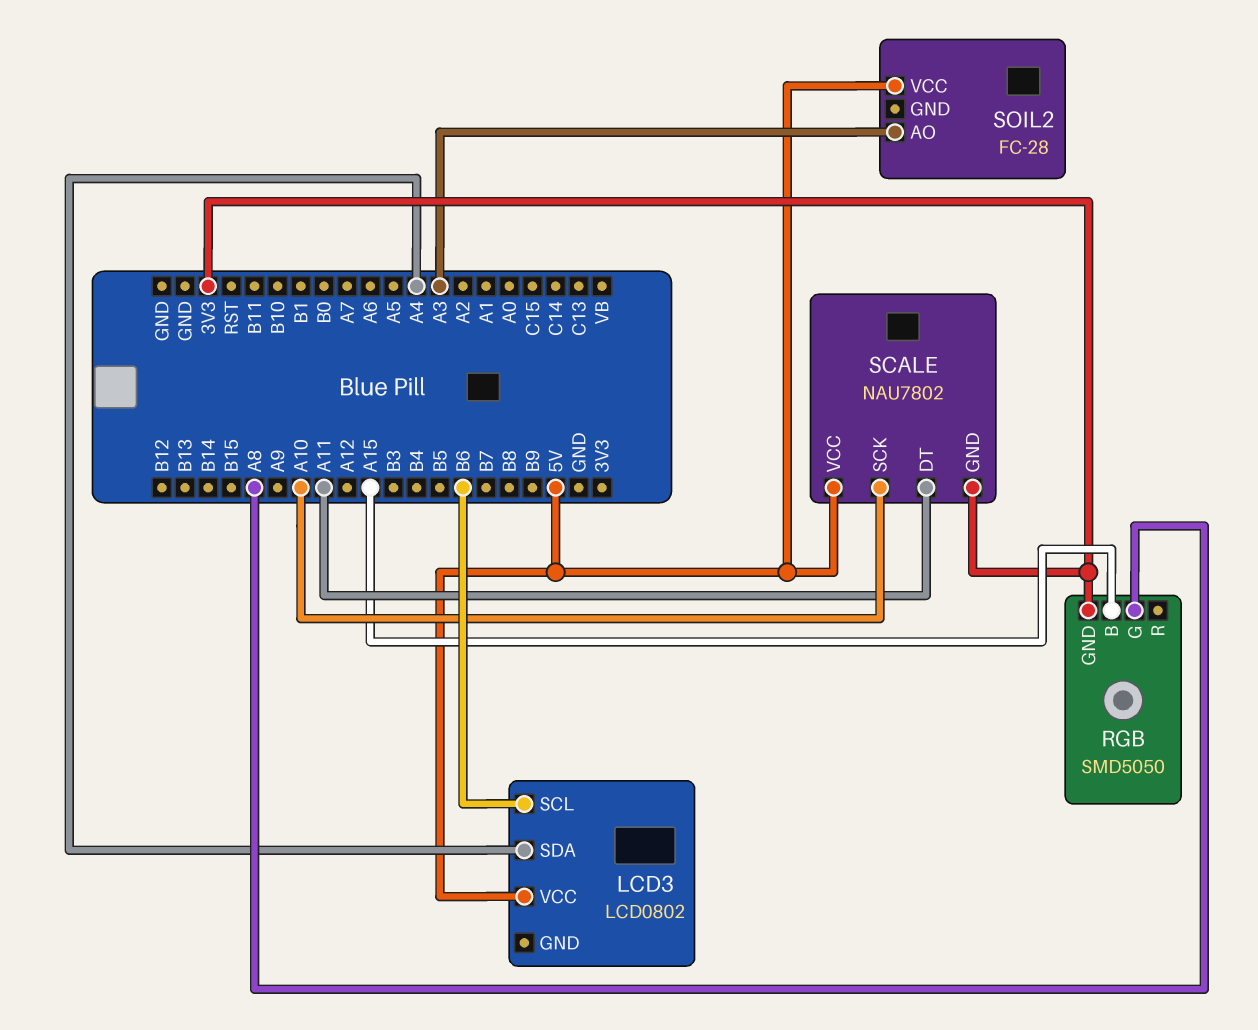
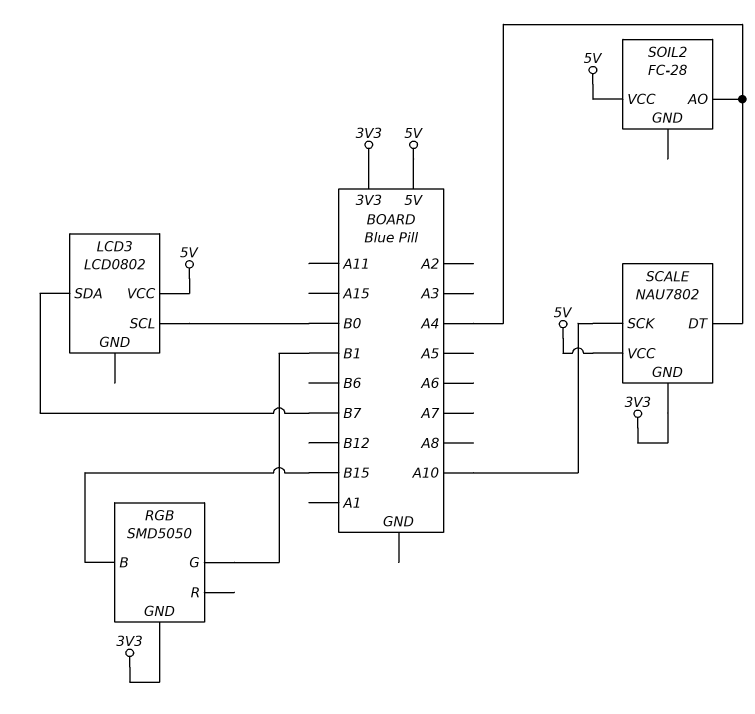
LCD3 pin SCL: B6 -> B0
LCD3 pin SDA: A4 -> B7
RGB pin B: A15 -> B15
RGB pin G: A8 -> B1
SCALE pin DT: A11 -> A4
SOIL2 pin AO: A3 -> A4

